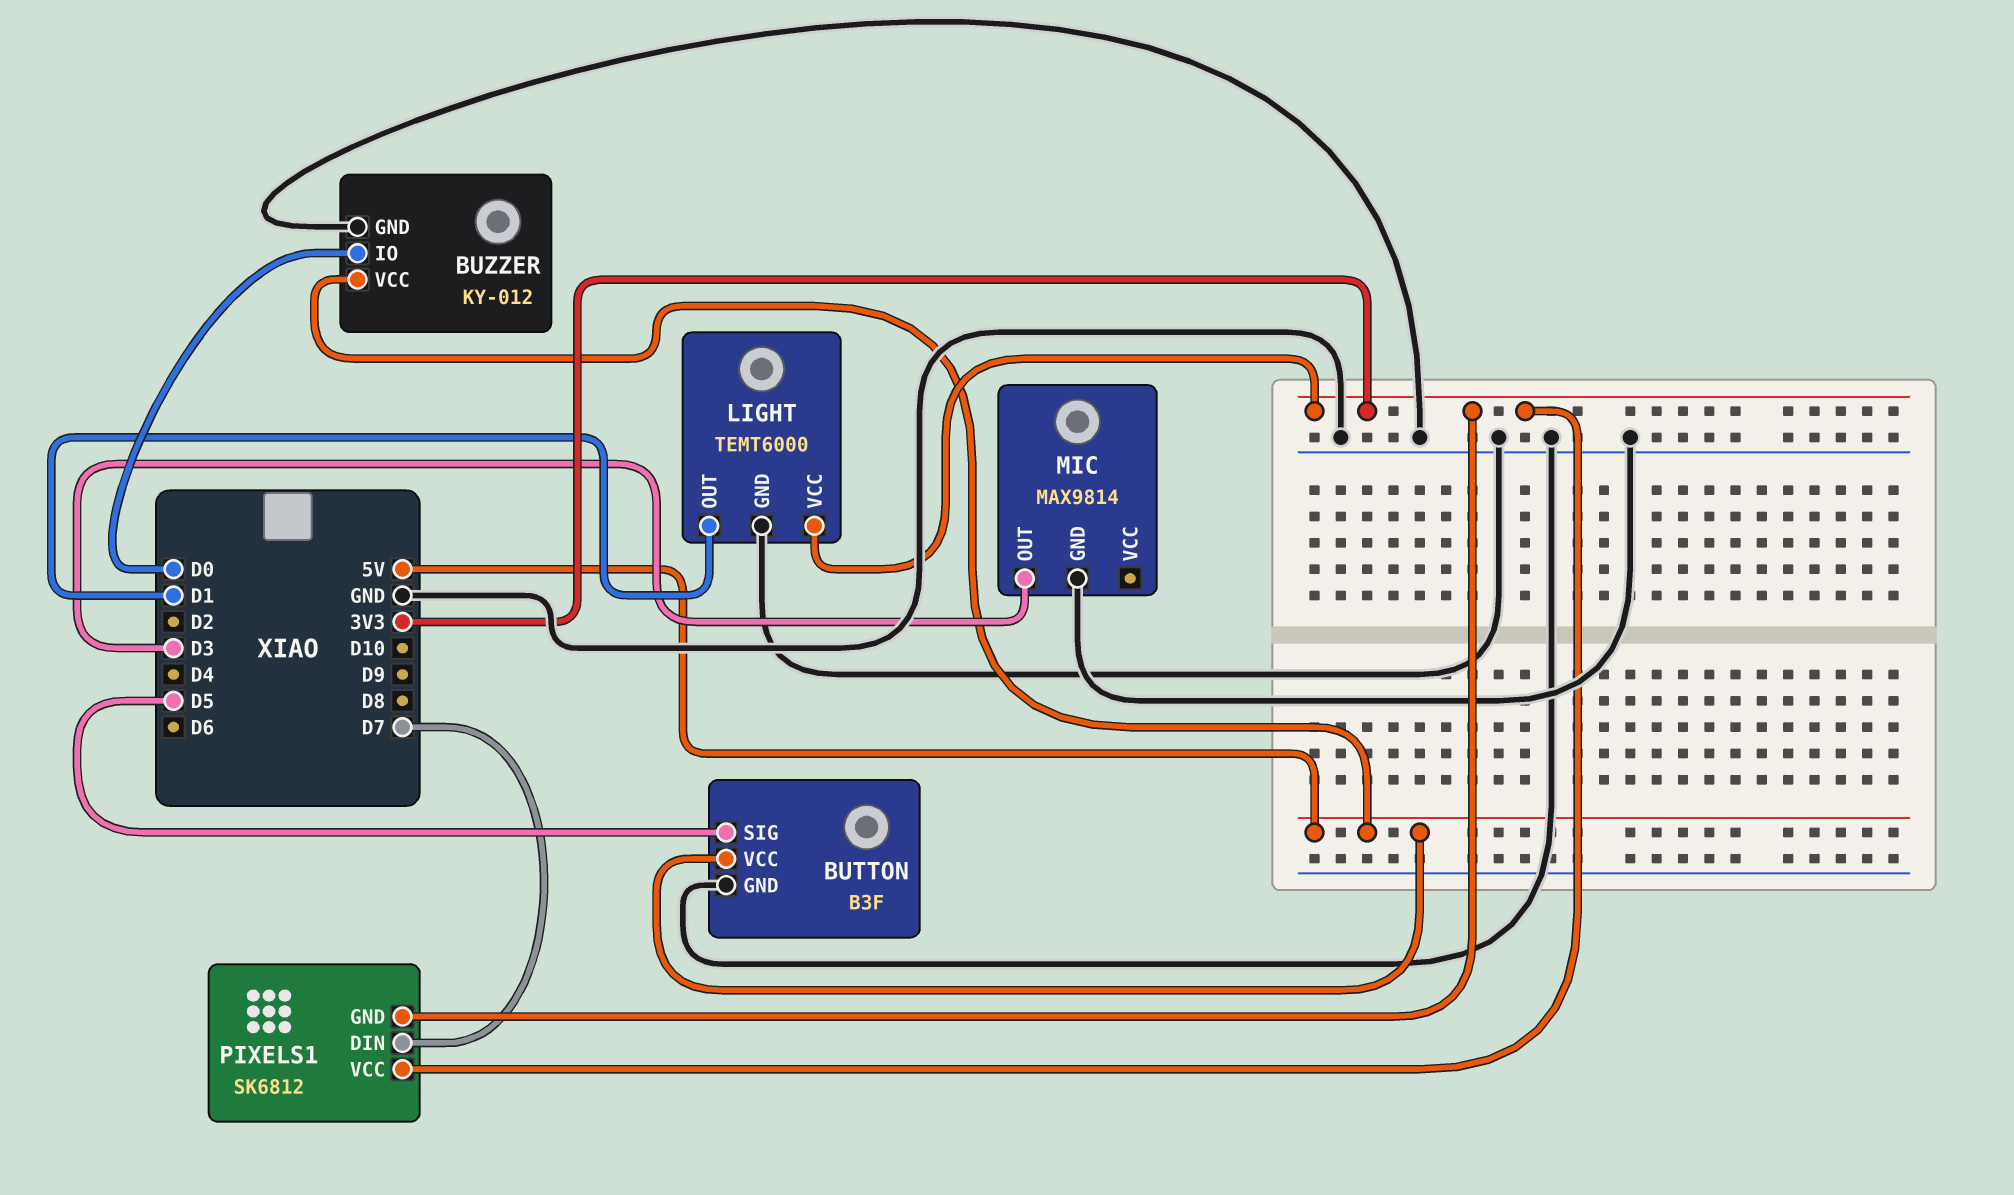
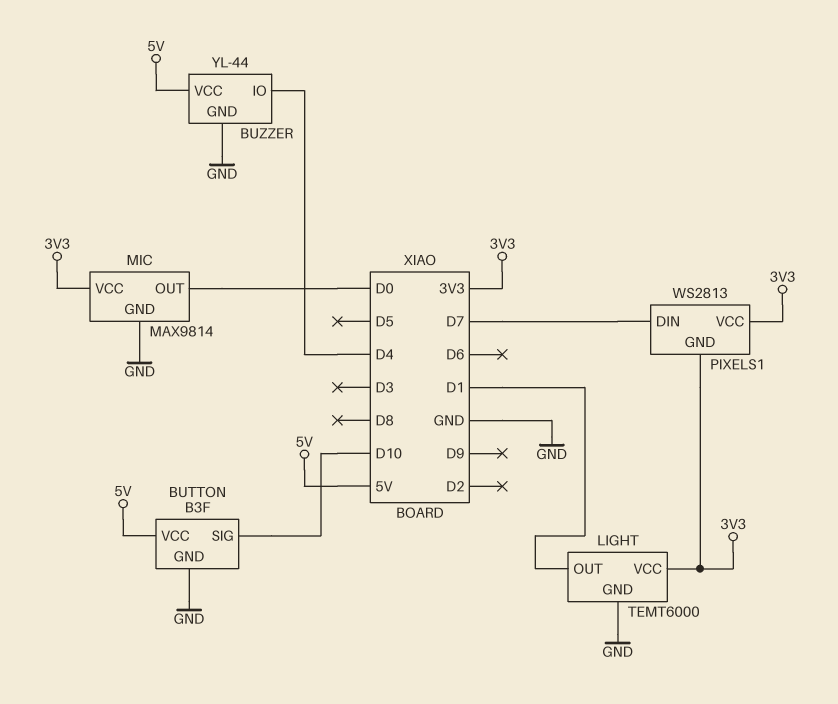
BUTTON pin SIG: D5 -> D10
BUZZER: KY-012 -> YL-44
BUZZER pin IO: D0 -> D4
MIC pin OUT: D3 -> D0
MIC pin VCC: none -> 3V3
PIXELS1: SK6812 -> WS2813

